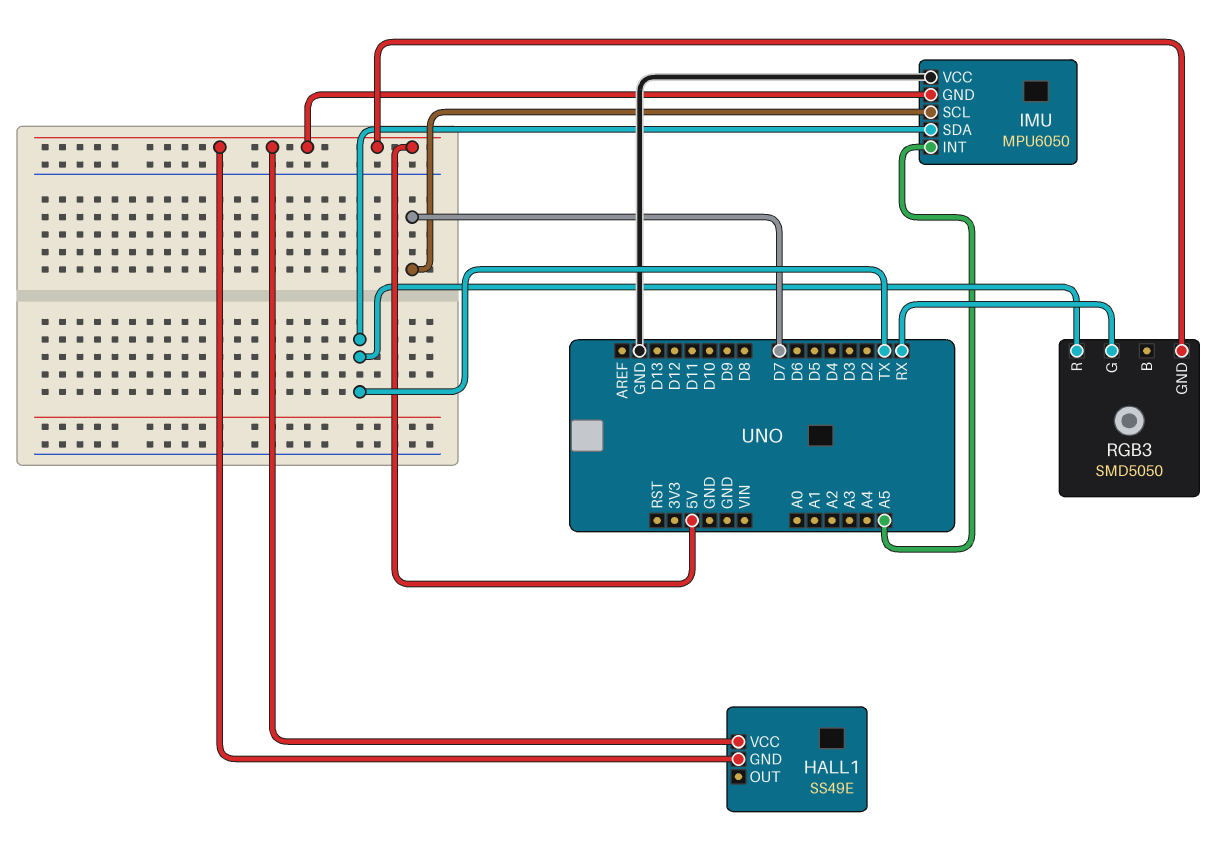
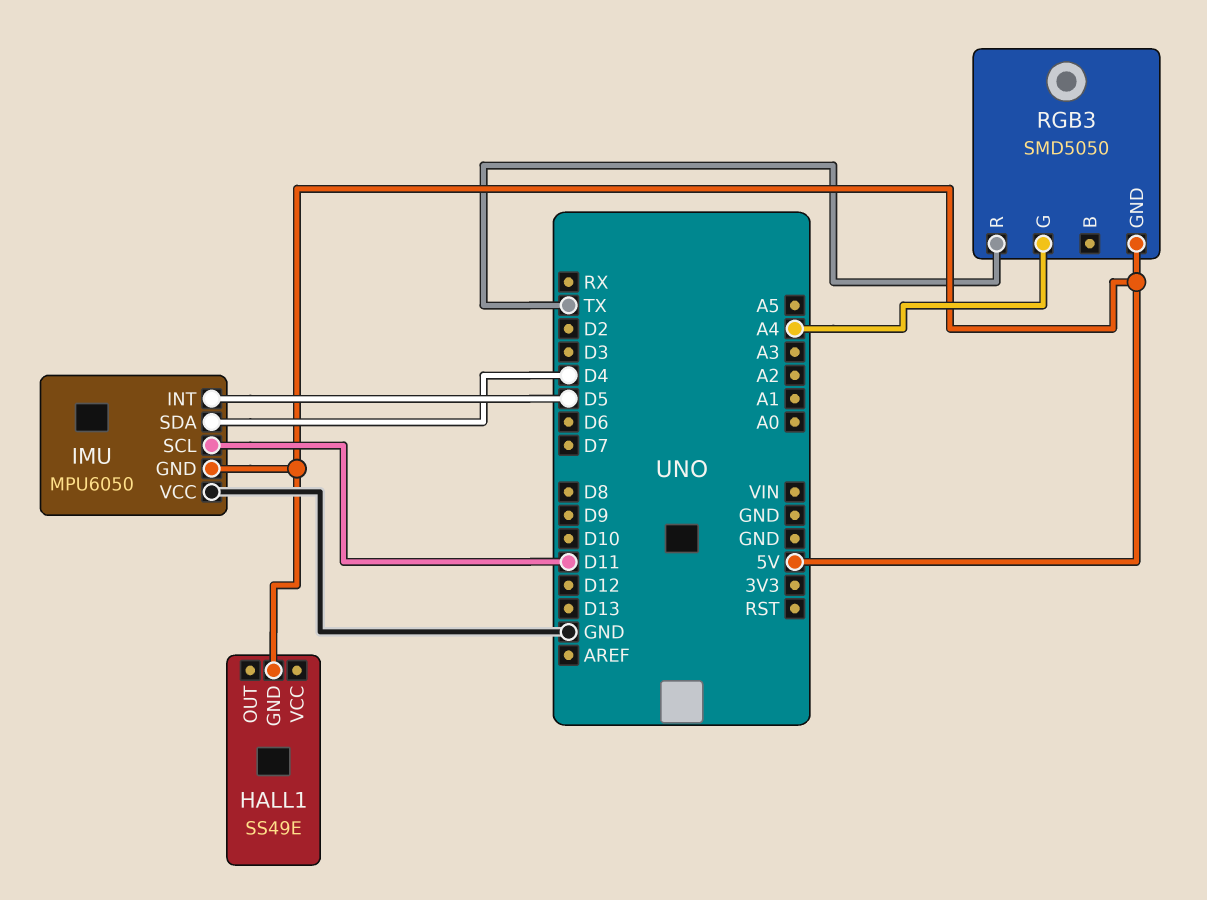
HALL1 pin VCC: 5V -> none
IMU pin INT: A5 -> D5
IMU pin SCL: D7 -> D11
IMU pin SDA: TX -> D4
RGB3 pin G: RX -> A4

